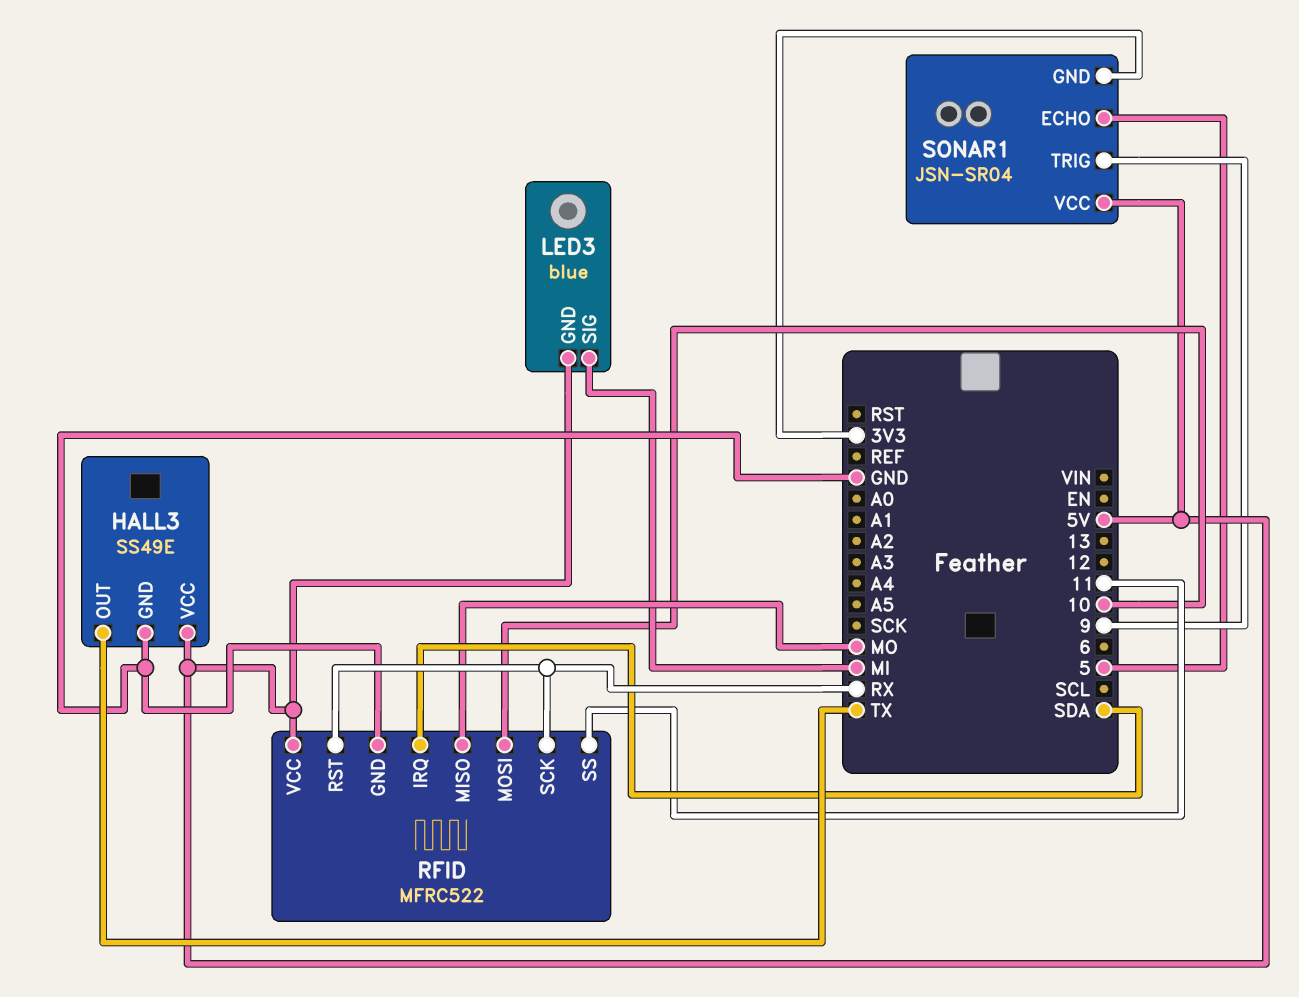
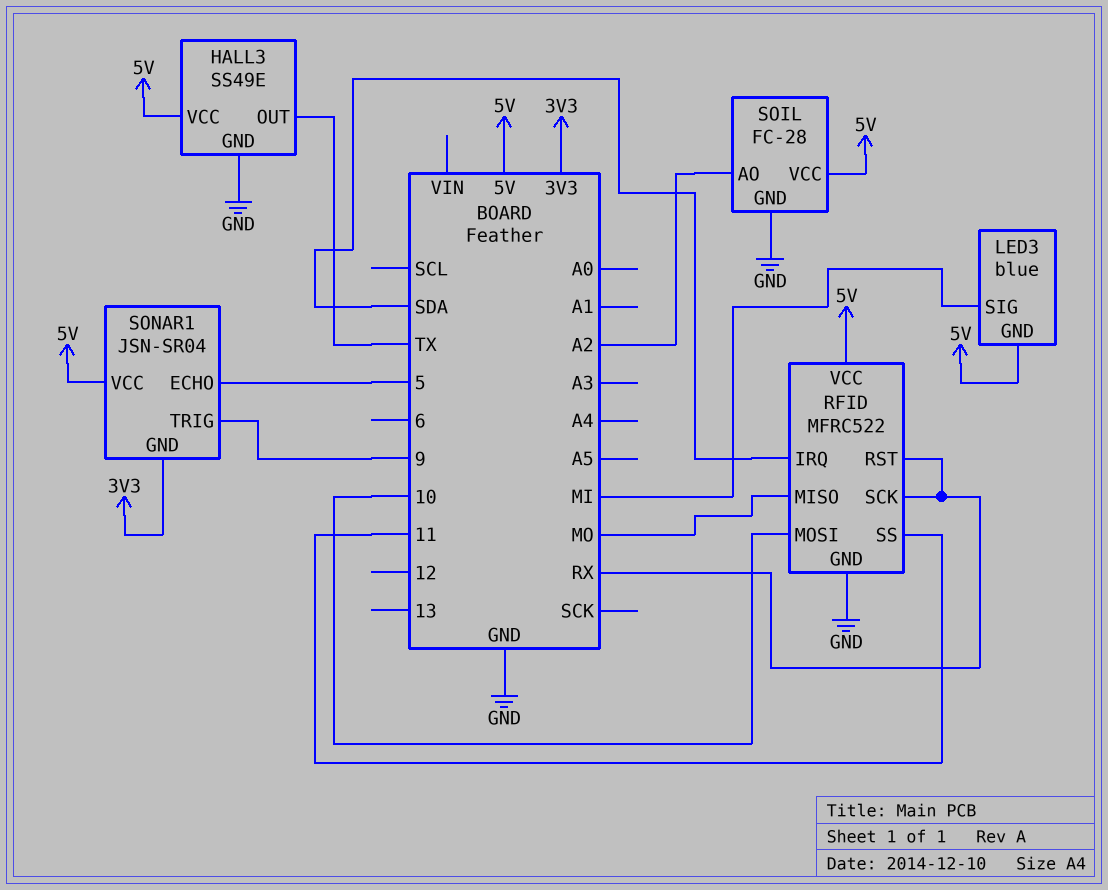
SOIL: none -> FC-28
SOIL pin AO: none -> A2
SOIL pin GND: none -> GND
SOIL pin VCC: none -> 5V

